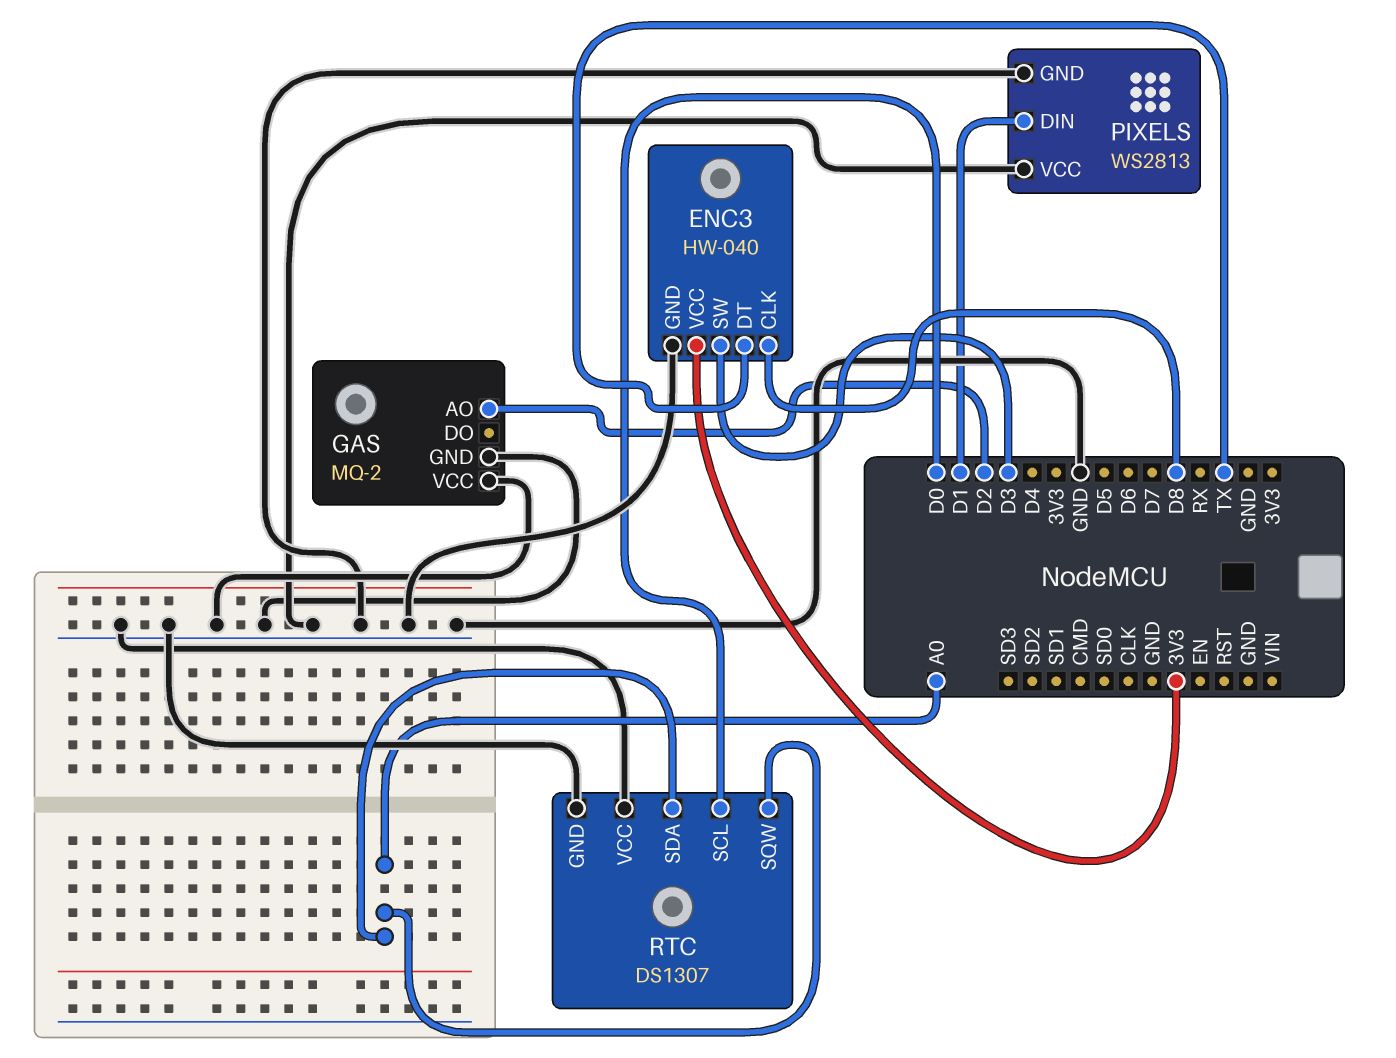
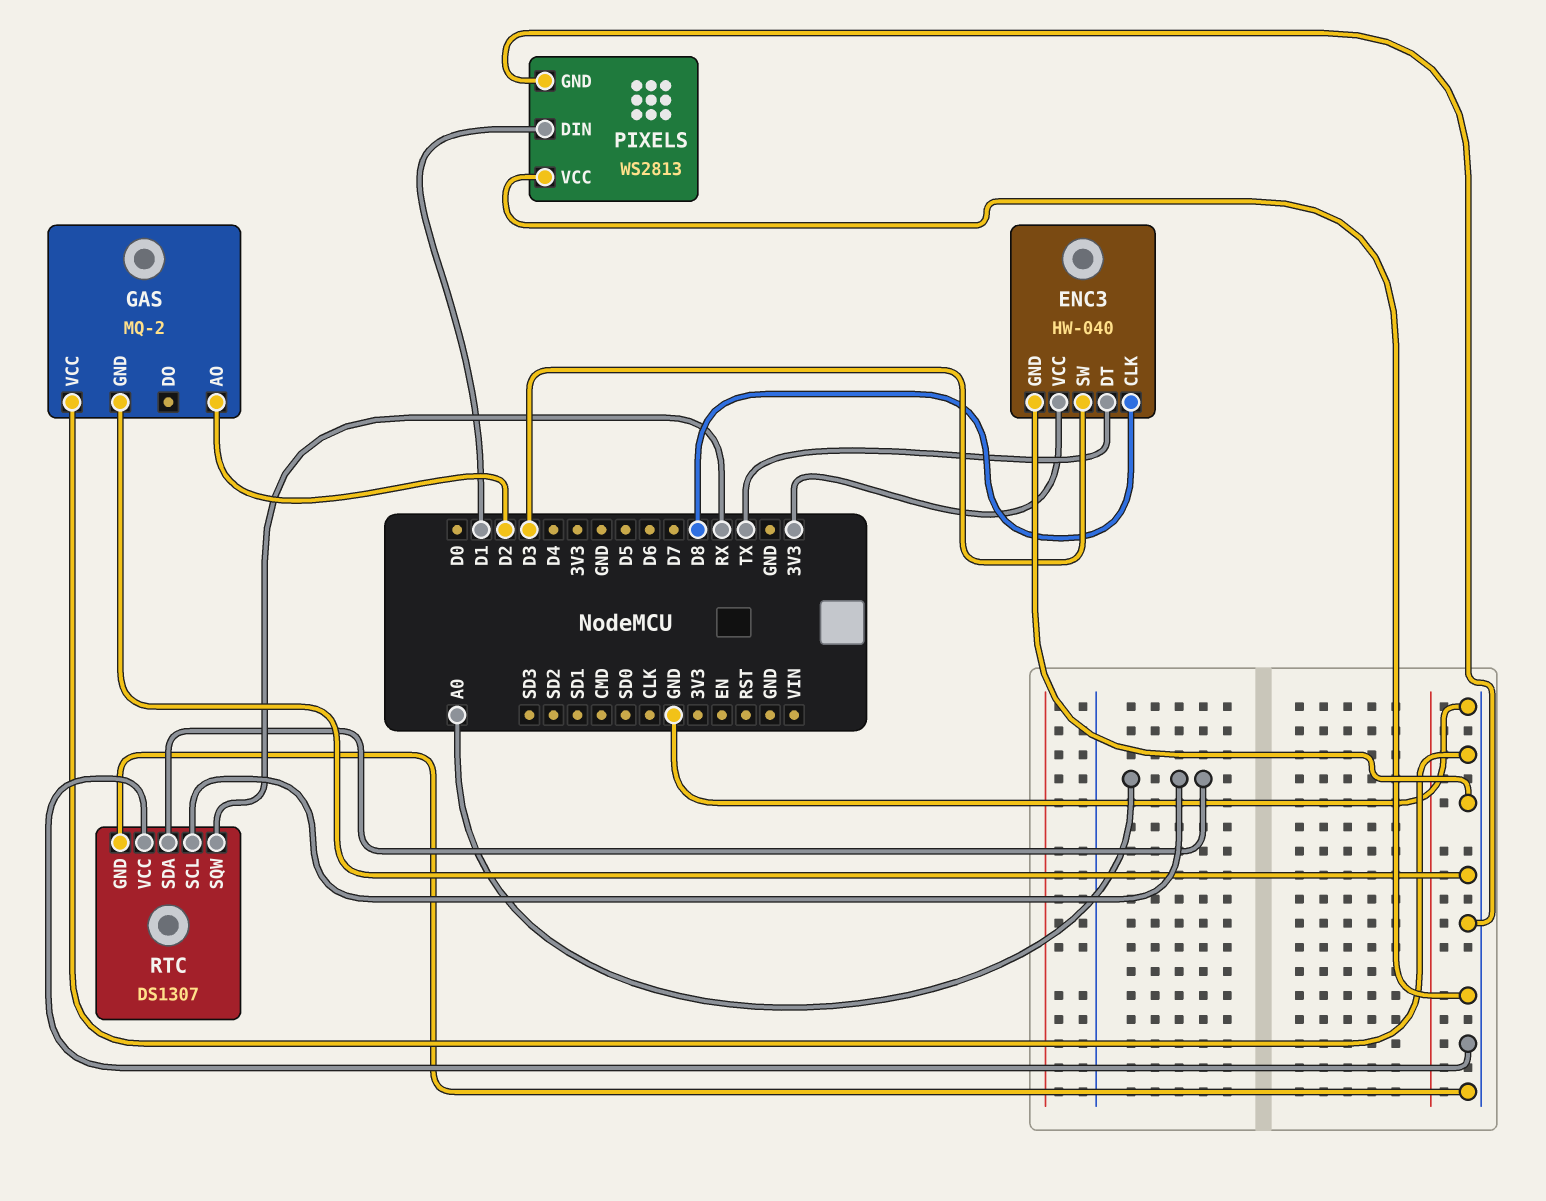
RTC pin SCL: D0 -> A0
RTC pin SQW: A0 -> RX

